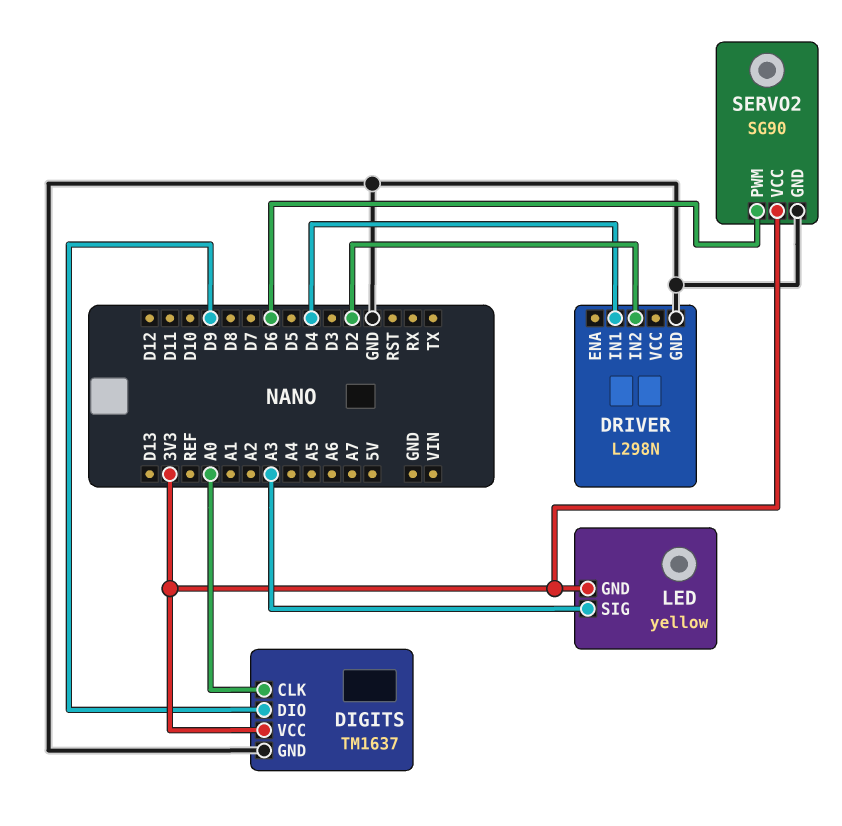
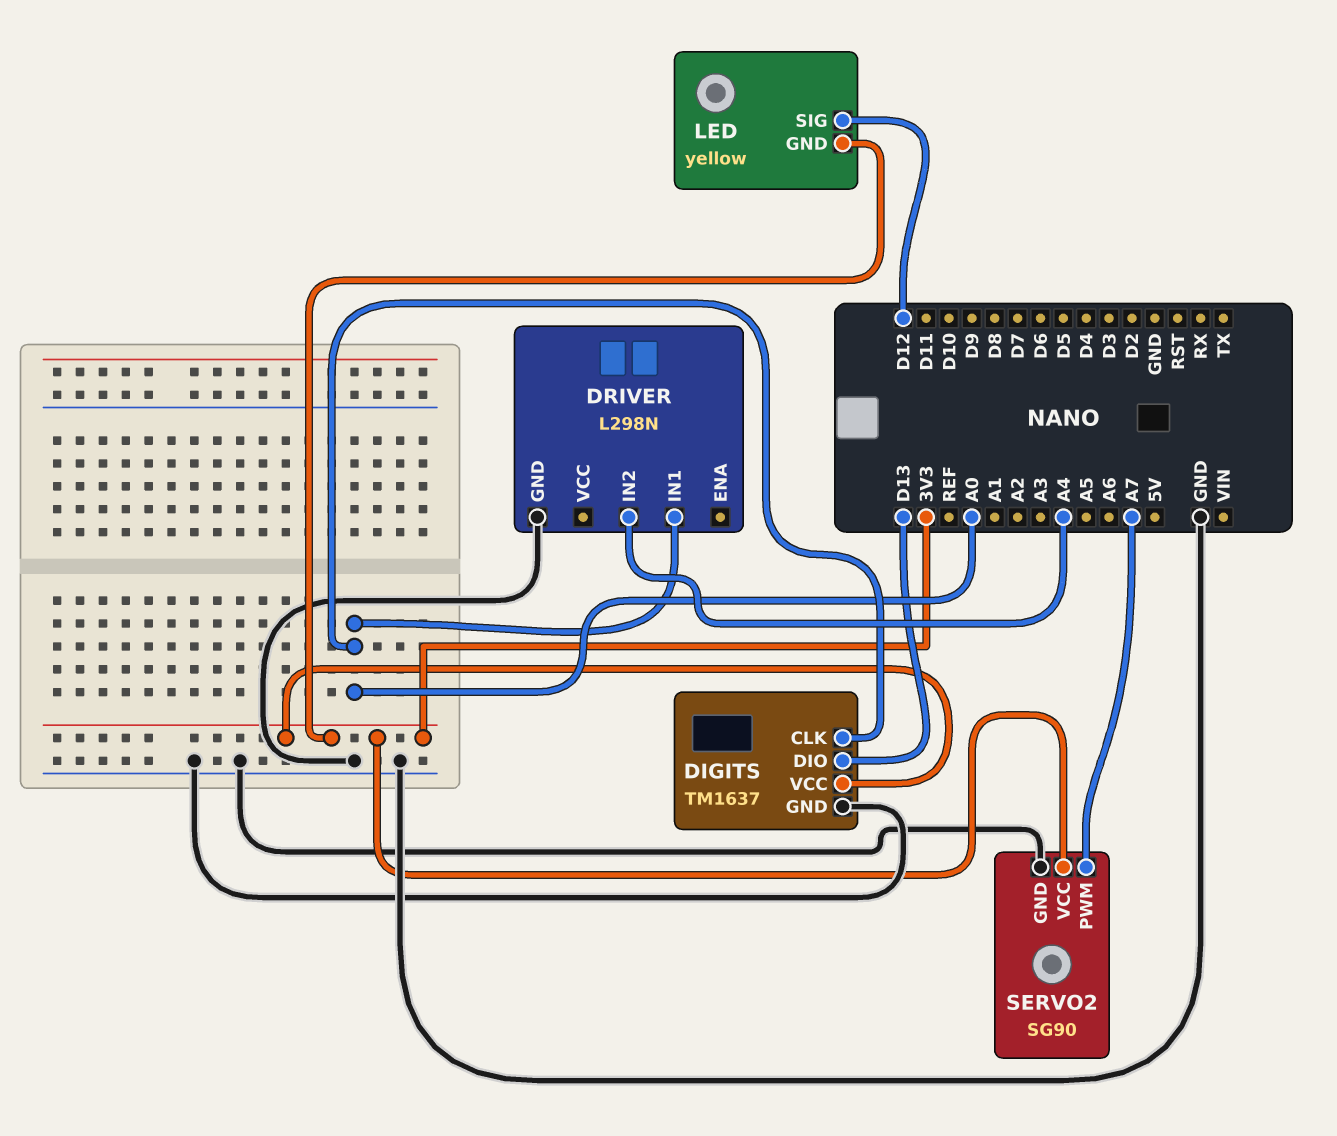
DIGITS pin DIO: D9 -> D13
DRIVER pin IN1: D4 -> A0
DRIVER pin IN2: D2 -> A4
LED pin SIG: A3 -> D12
SERVO2 pin PWM: D6 -> A7

